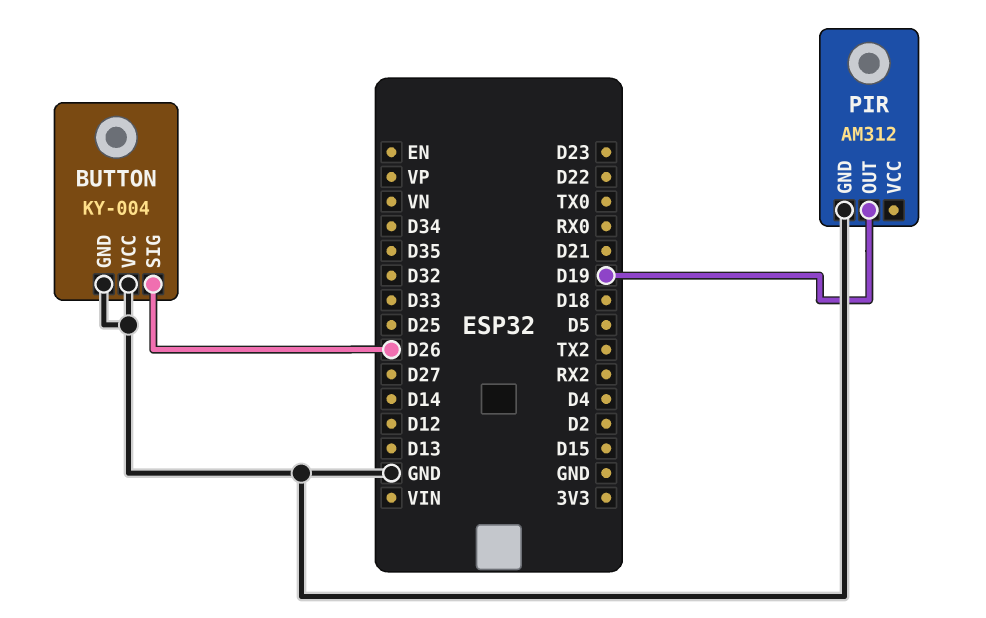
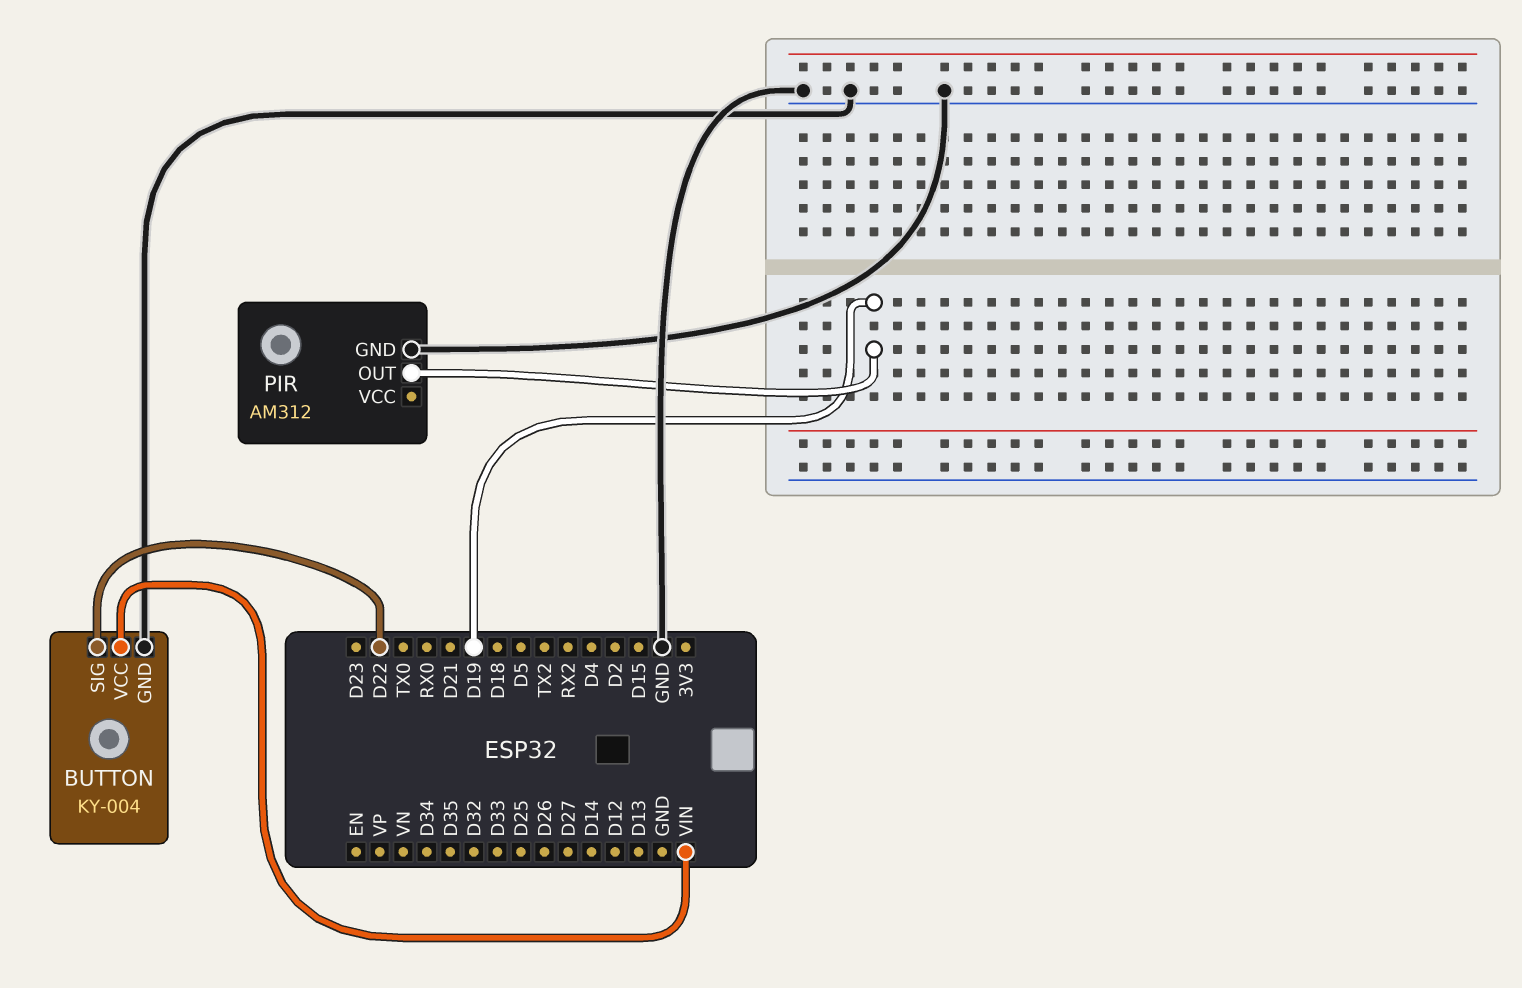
BUTTON pin SIG: D26 -> D22
BUTTON pin VCC: GND -> VIN

